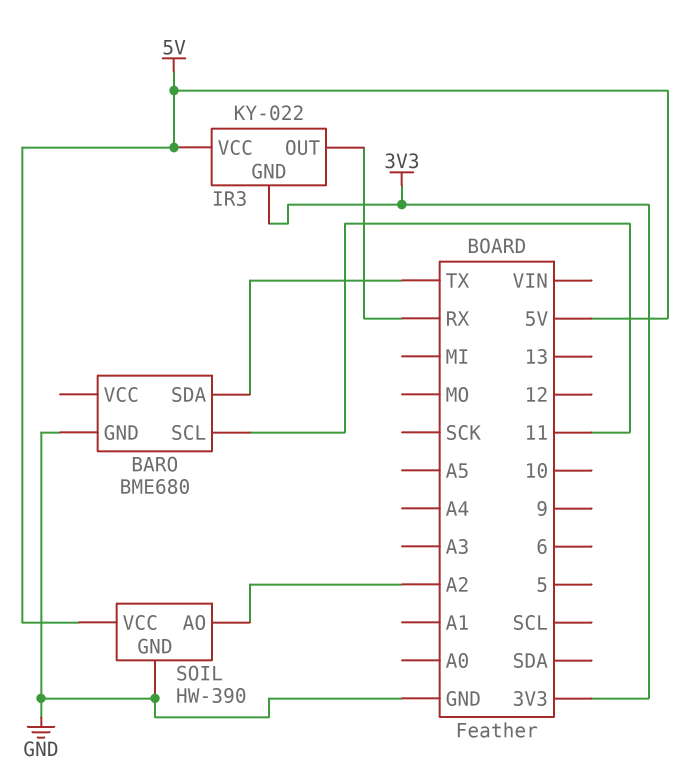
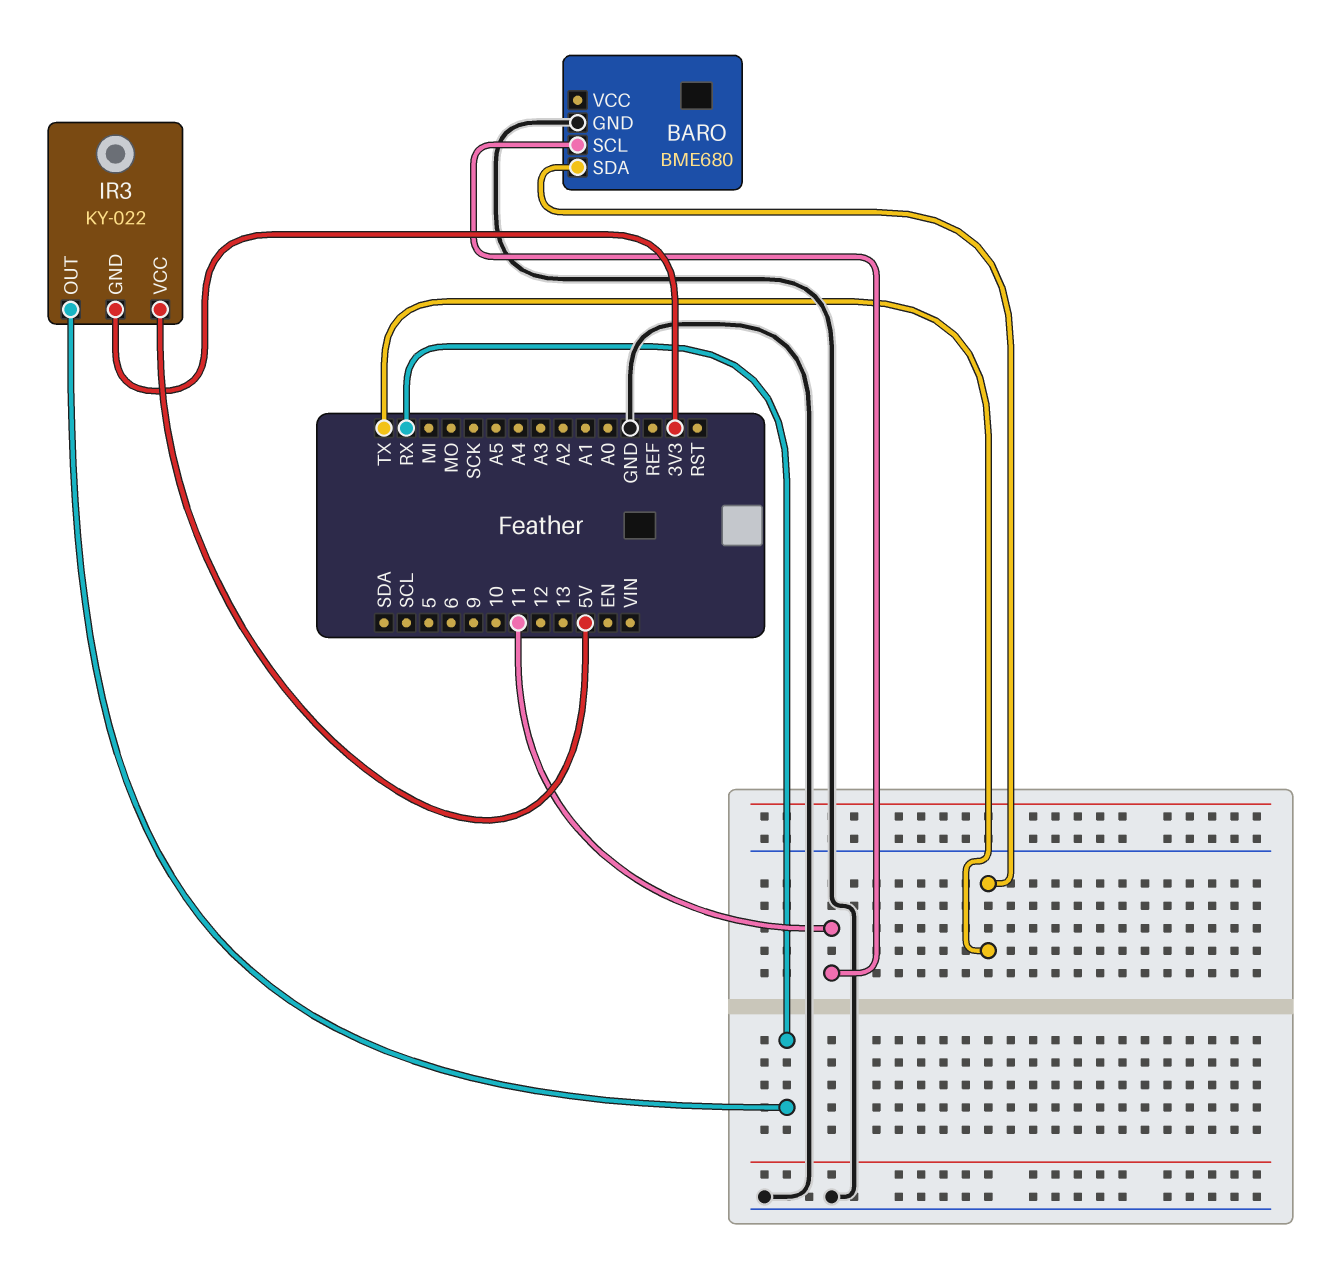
SOIL: HW-390 -> none
SOIL pin AO: A2 -> none
SOIL pin GND: GND -> none
SOIL pin VCC: 5V -> none

